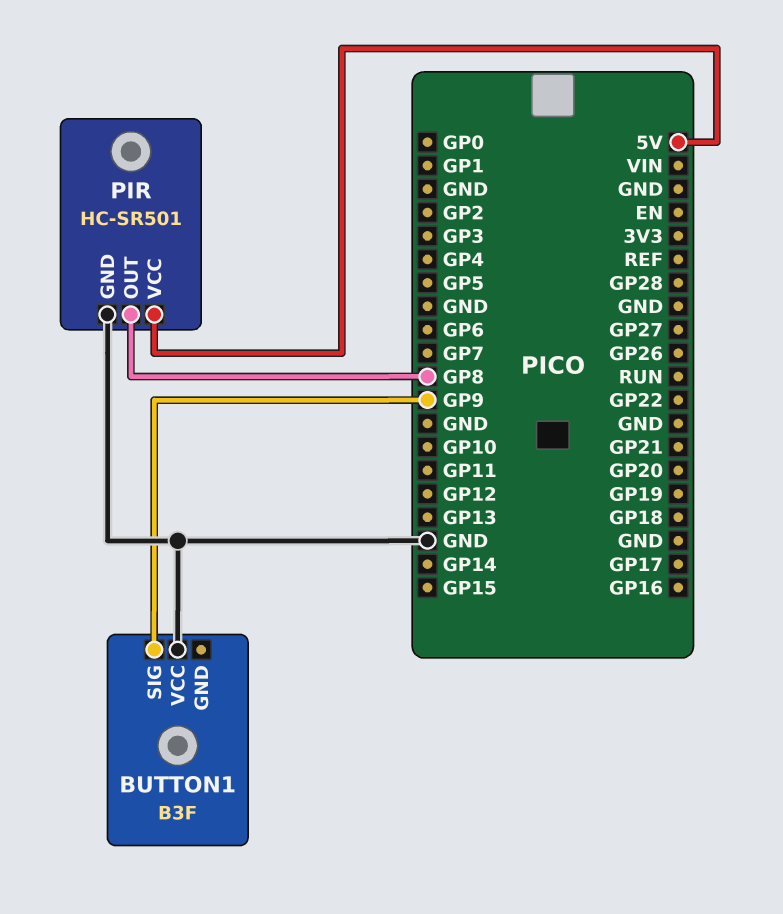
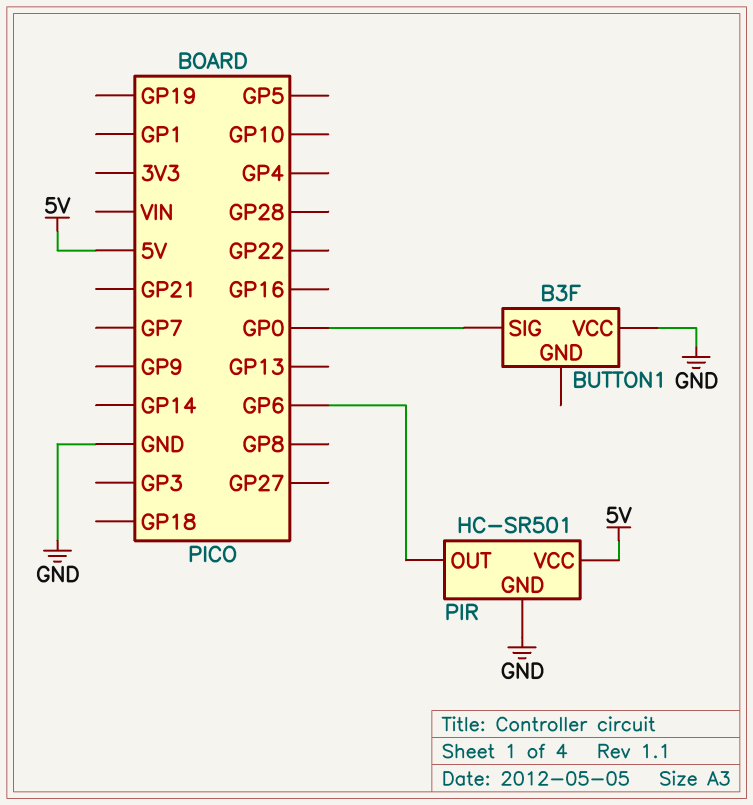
BUTTON1 pin SIG: GP9 -> GP0
PIR pin OUT: GP8 -> GP6

